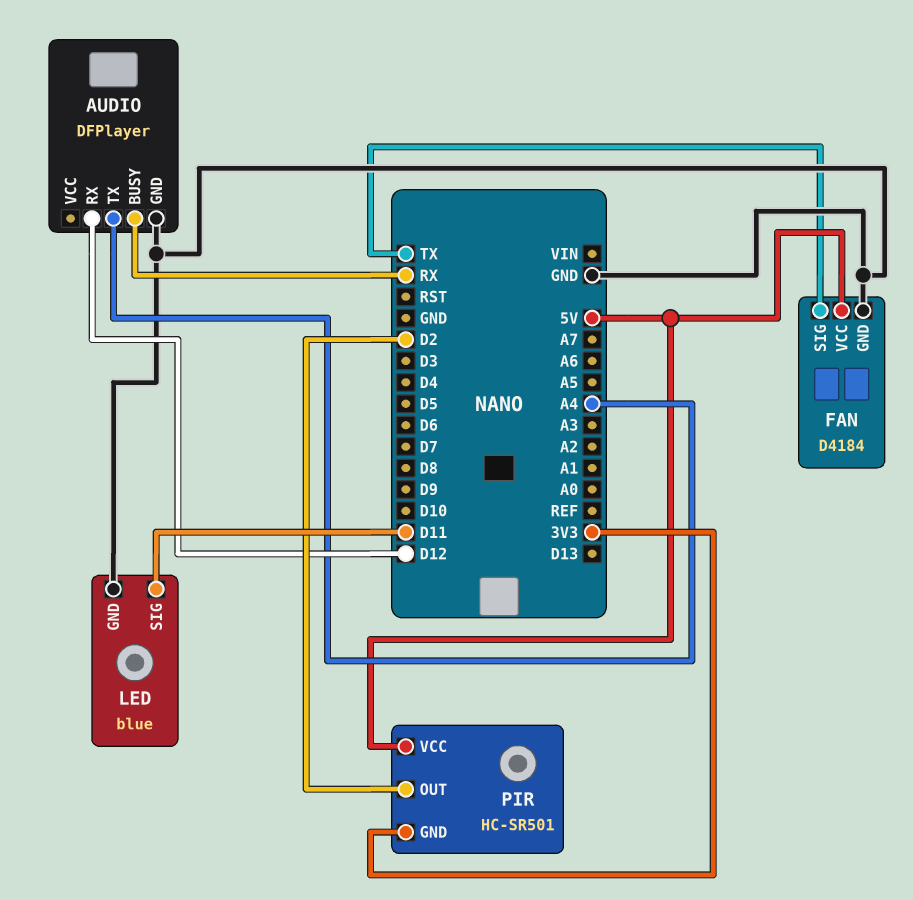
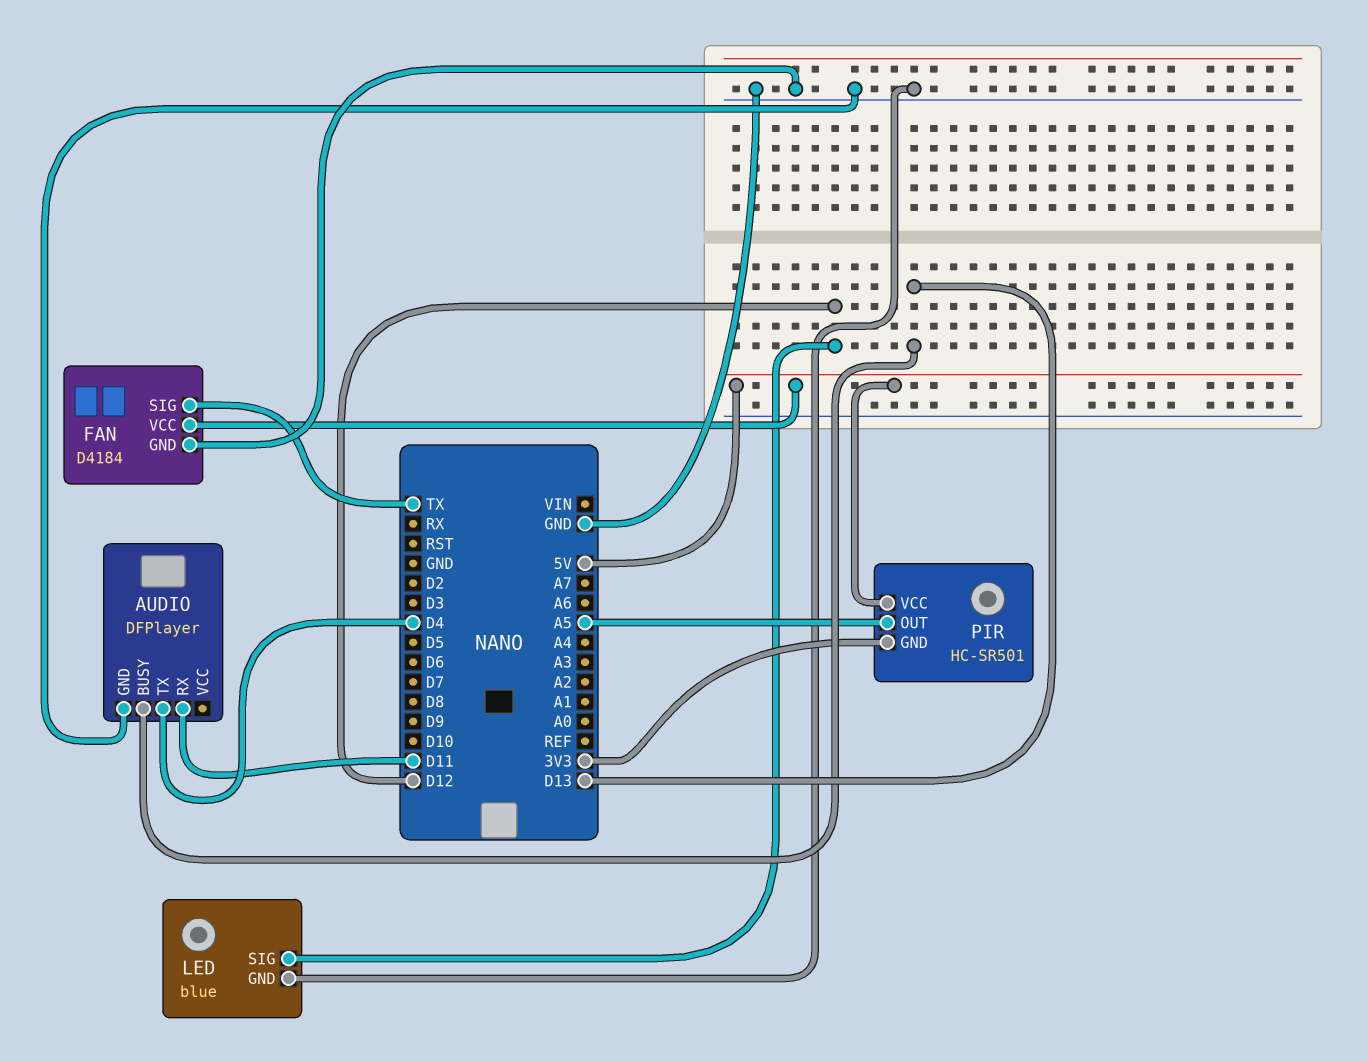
AUDIO pin BUSY: RX -> D13
AUDIO pin RX: D12 -> D11
AUDIO pin TX: A4 -> D4
LED pin SIG: D11 -> D12
PIR pin OUT: D2 -> A5

